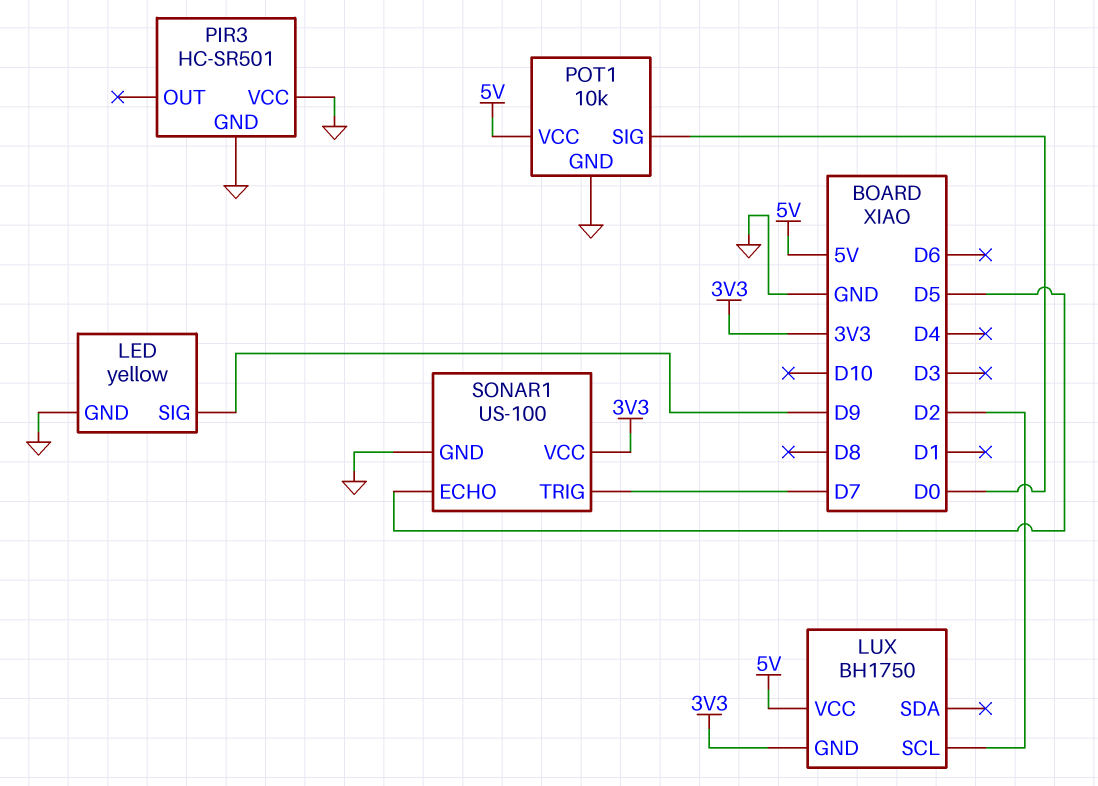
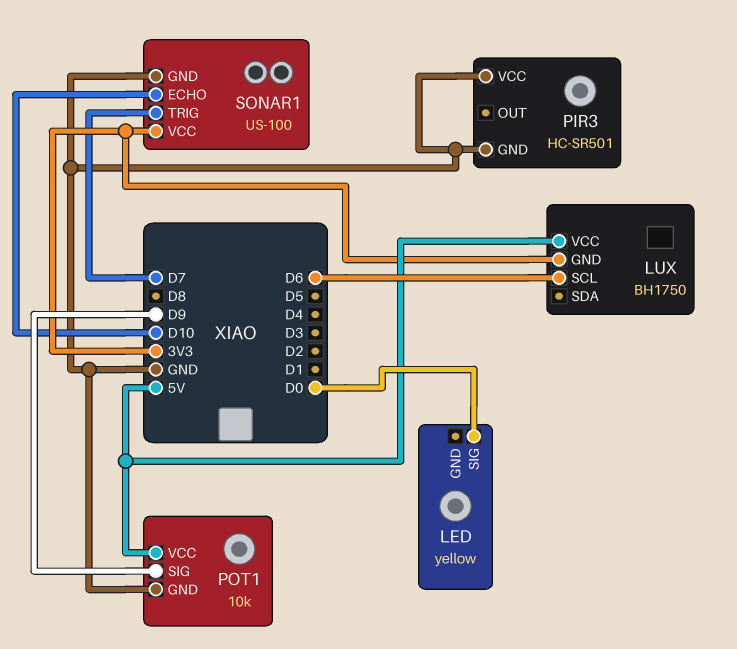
LED pin GND: GND -> none
LED pin SIG: D9 -> D0
LUX pin SCL: D2 -> D6
POT1 pin SIG: D0 -> D9
SONAR1 pin ECHO: D5 -> D10

